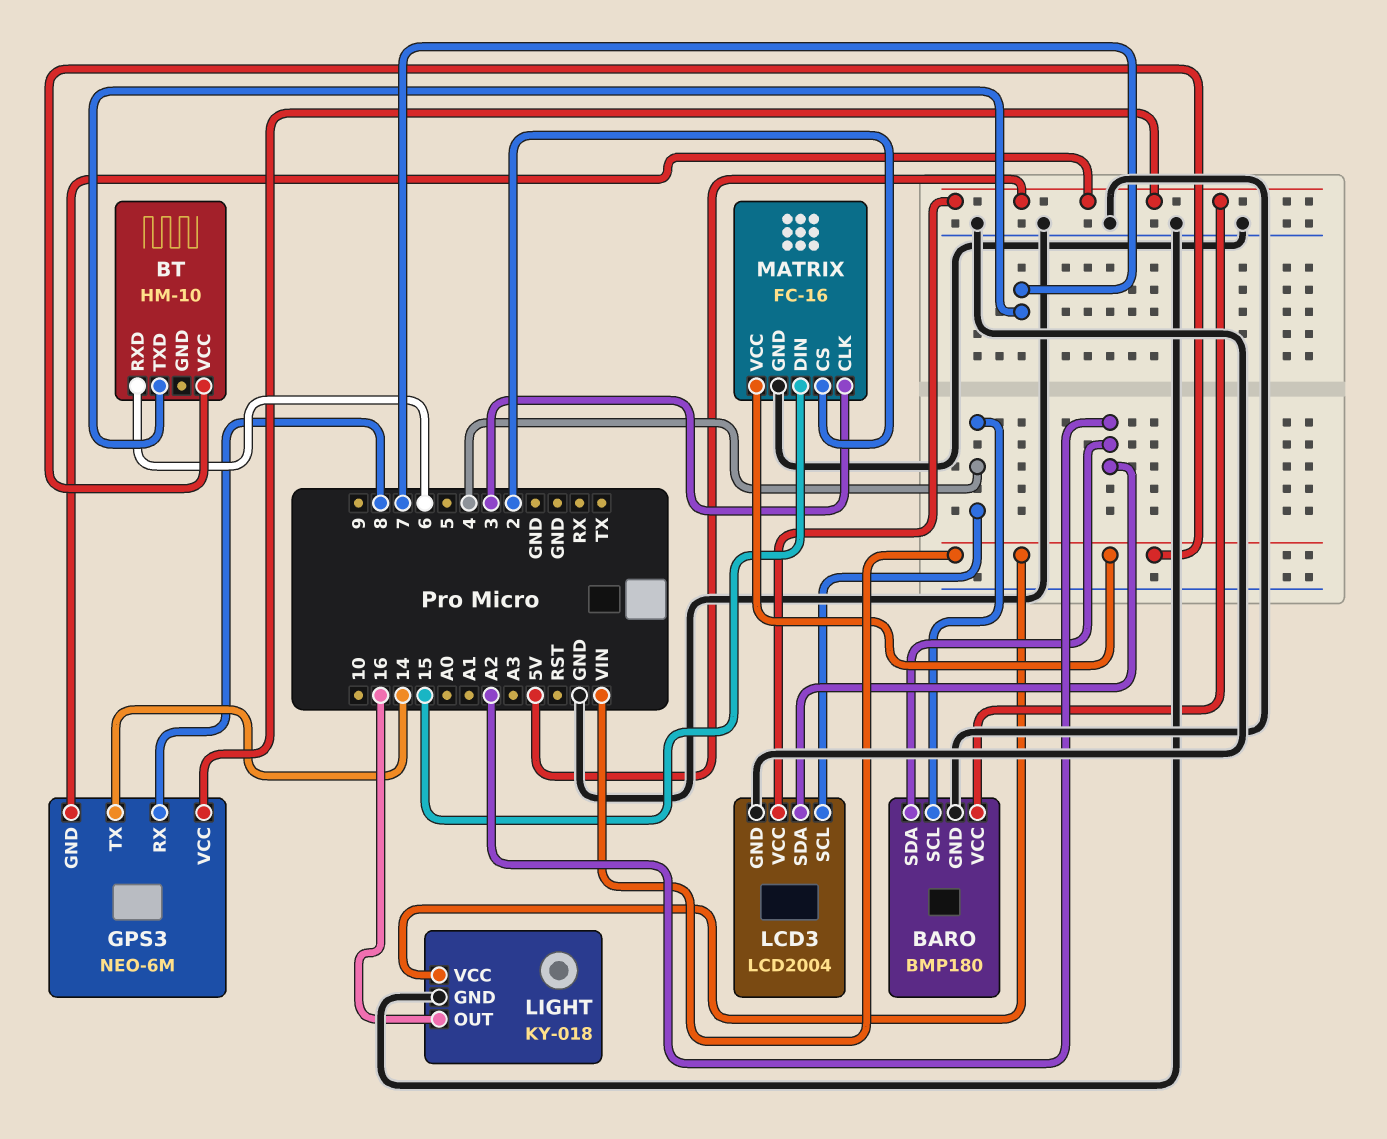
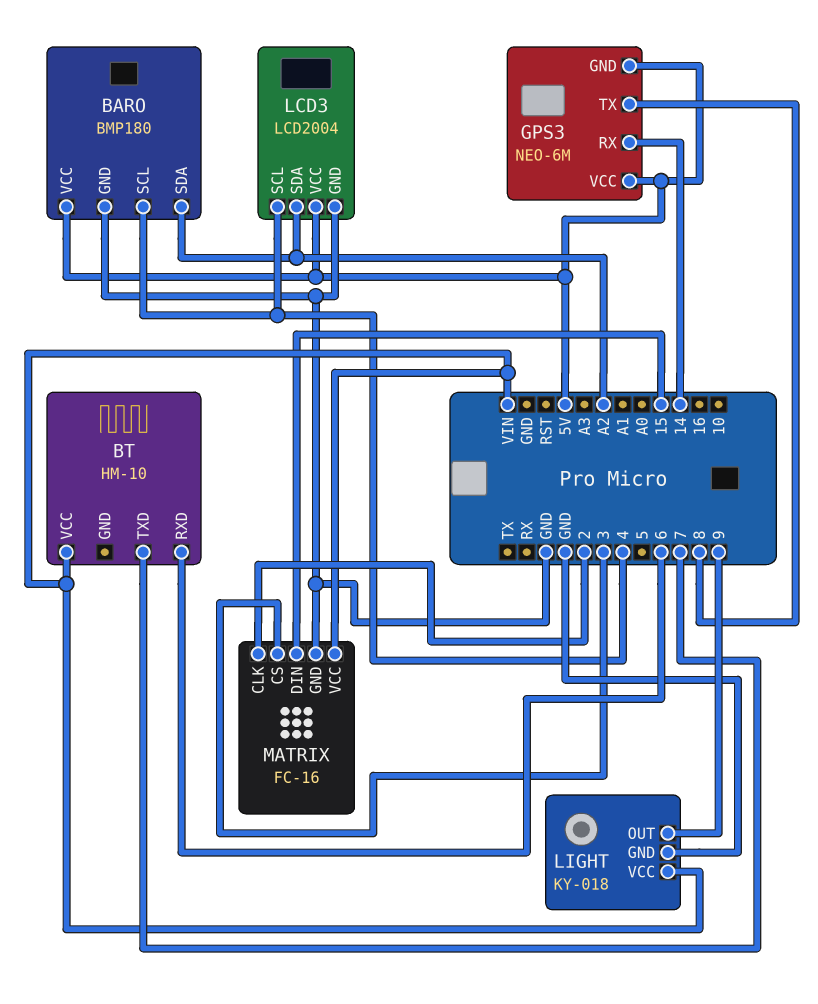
GPS3 pin RX: 8 -> 14
GPS3 pin TX: 14 -> 8
LIGHT pin OUT: 16 -> 9
MATRIX pin CLK: 3 -> 2
MATRIX pin CS: 2 -> 3

